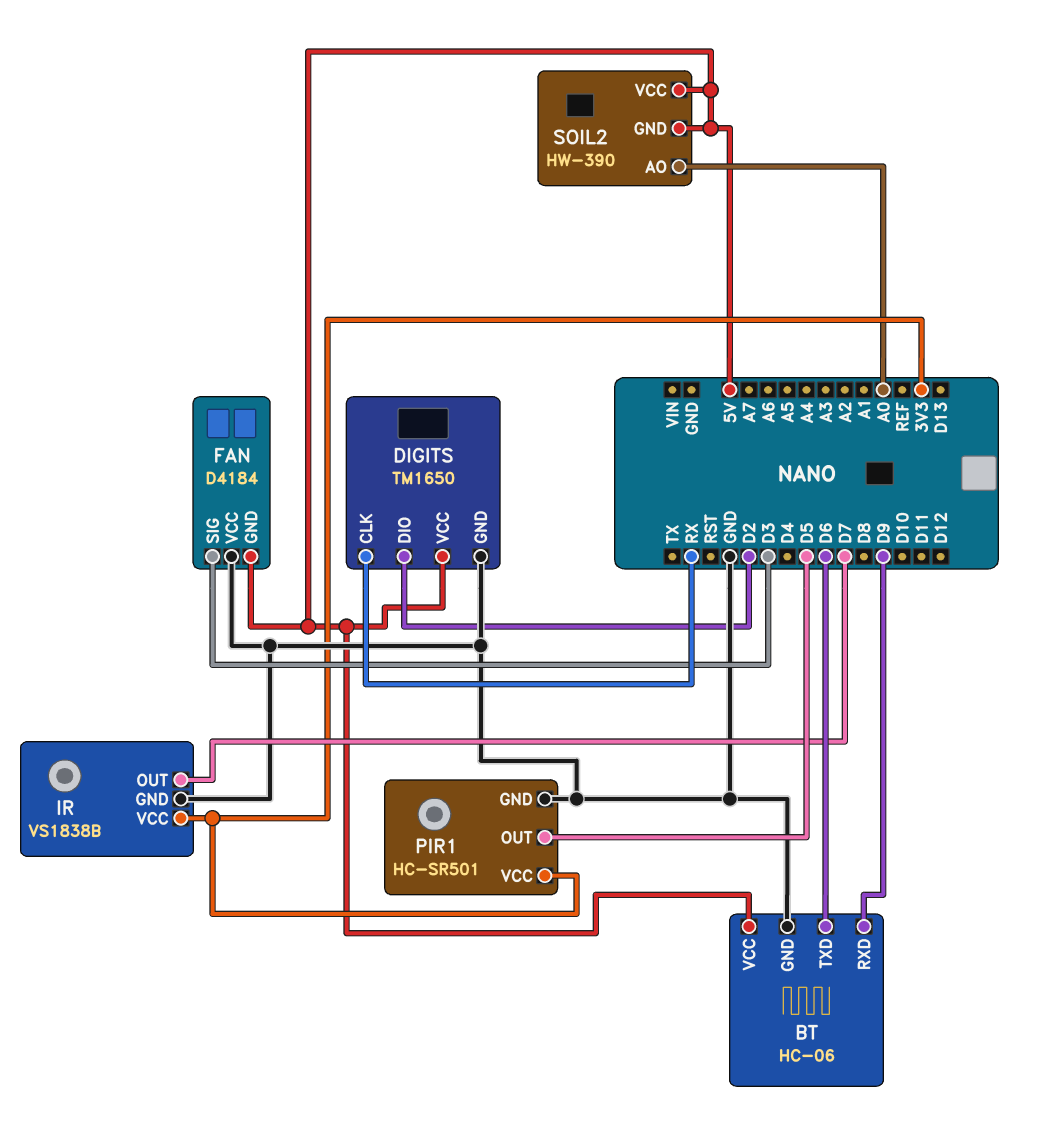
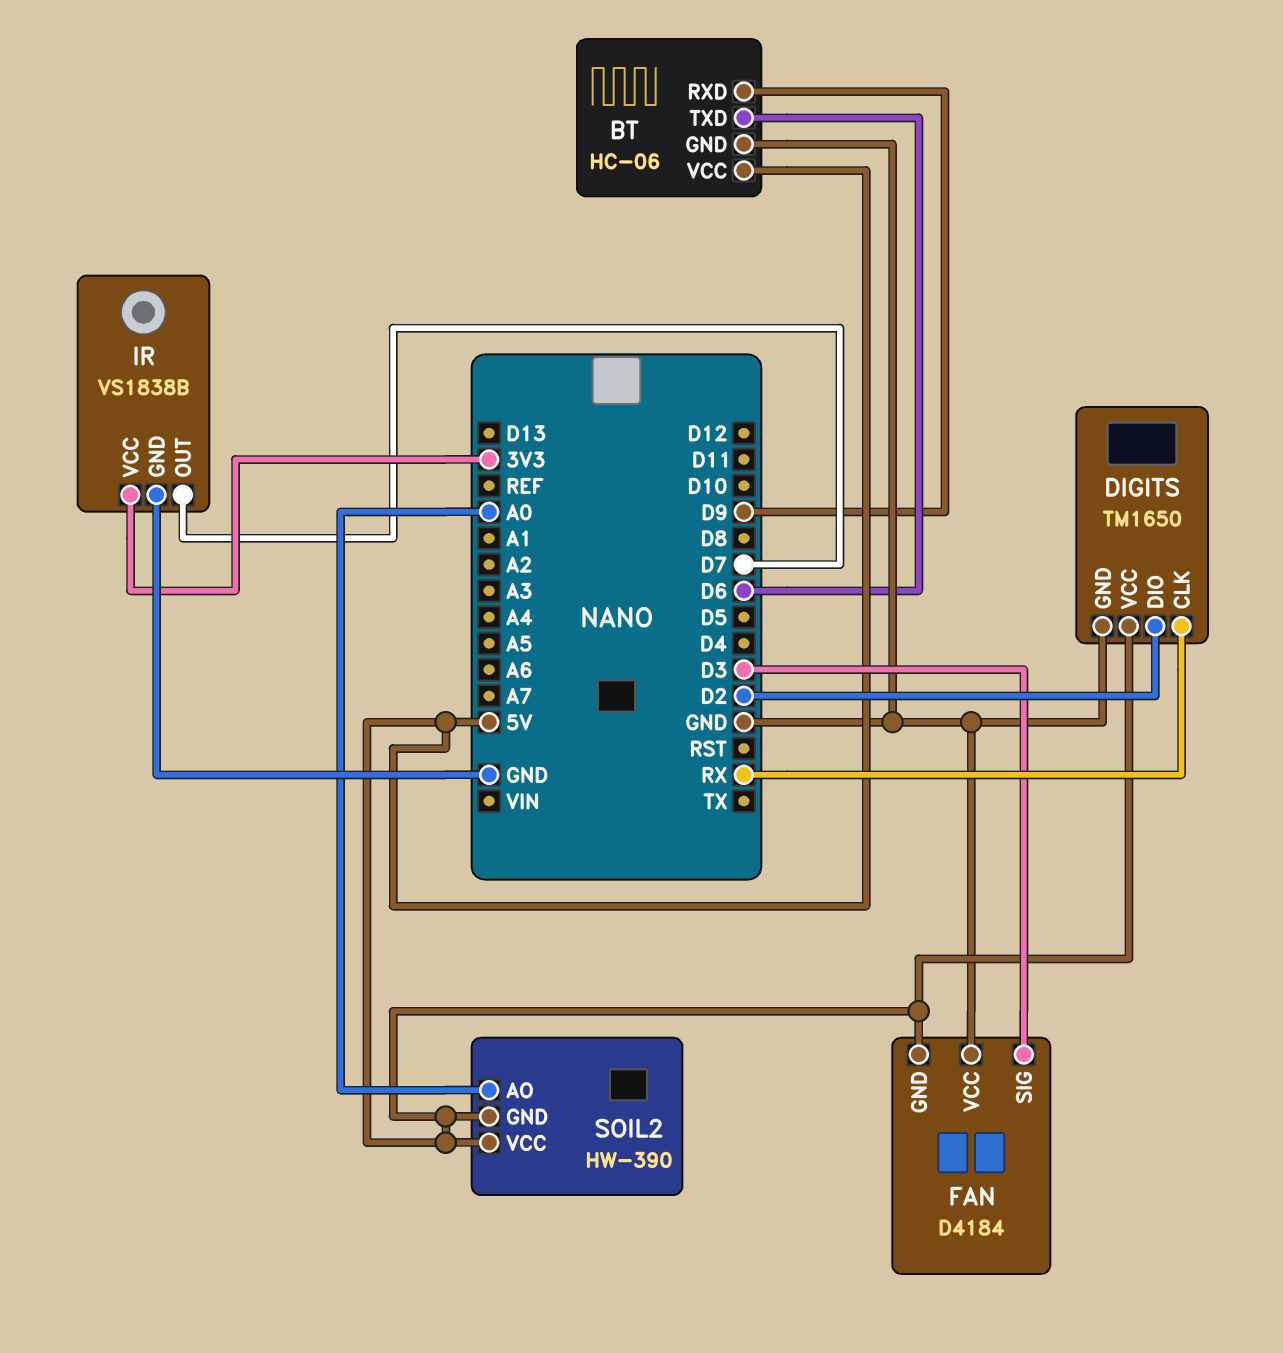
PIR1: HC-SR501 -> none
PIR1 pin GND: GND -> none
PIR1 pin OUT: D5 -> none
PIR1 pin VCC: 3V3 -> none

